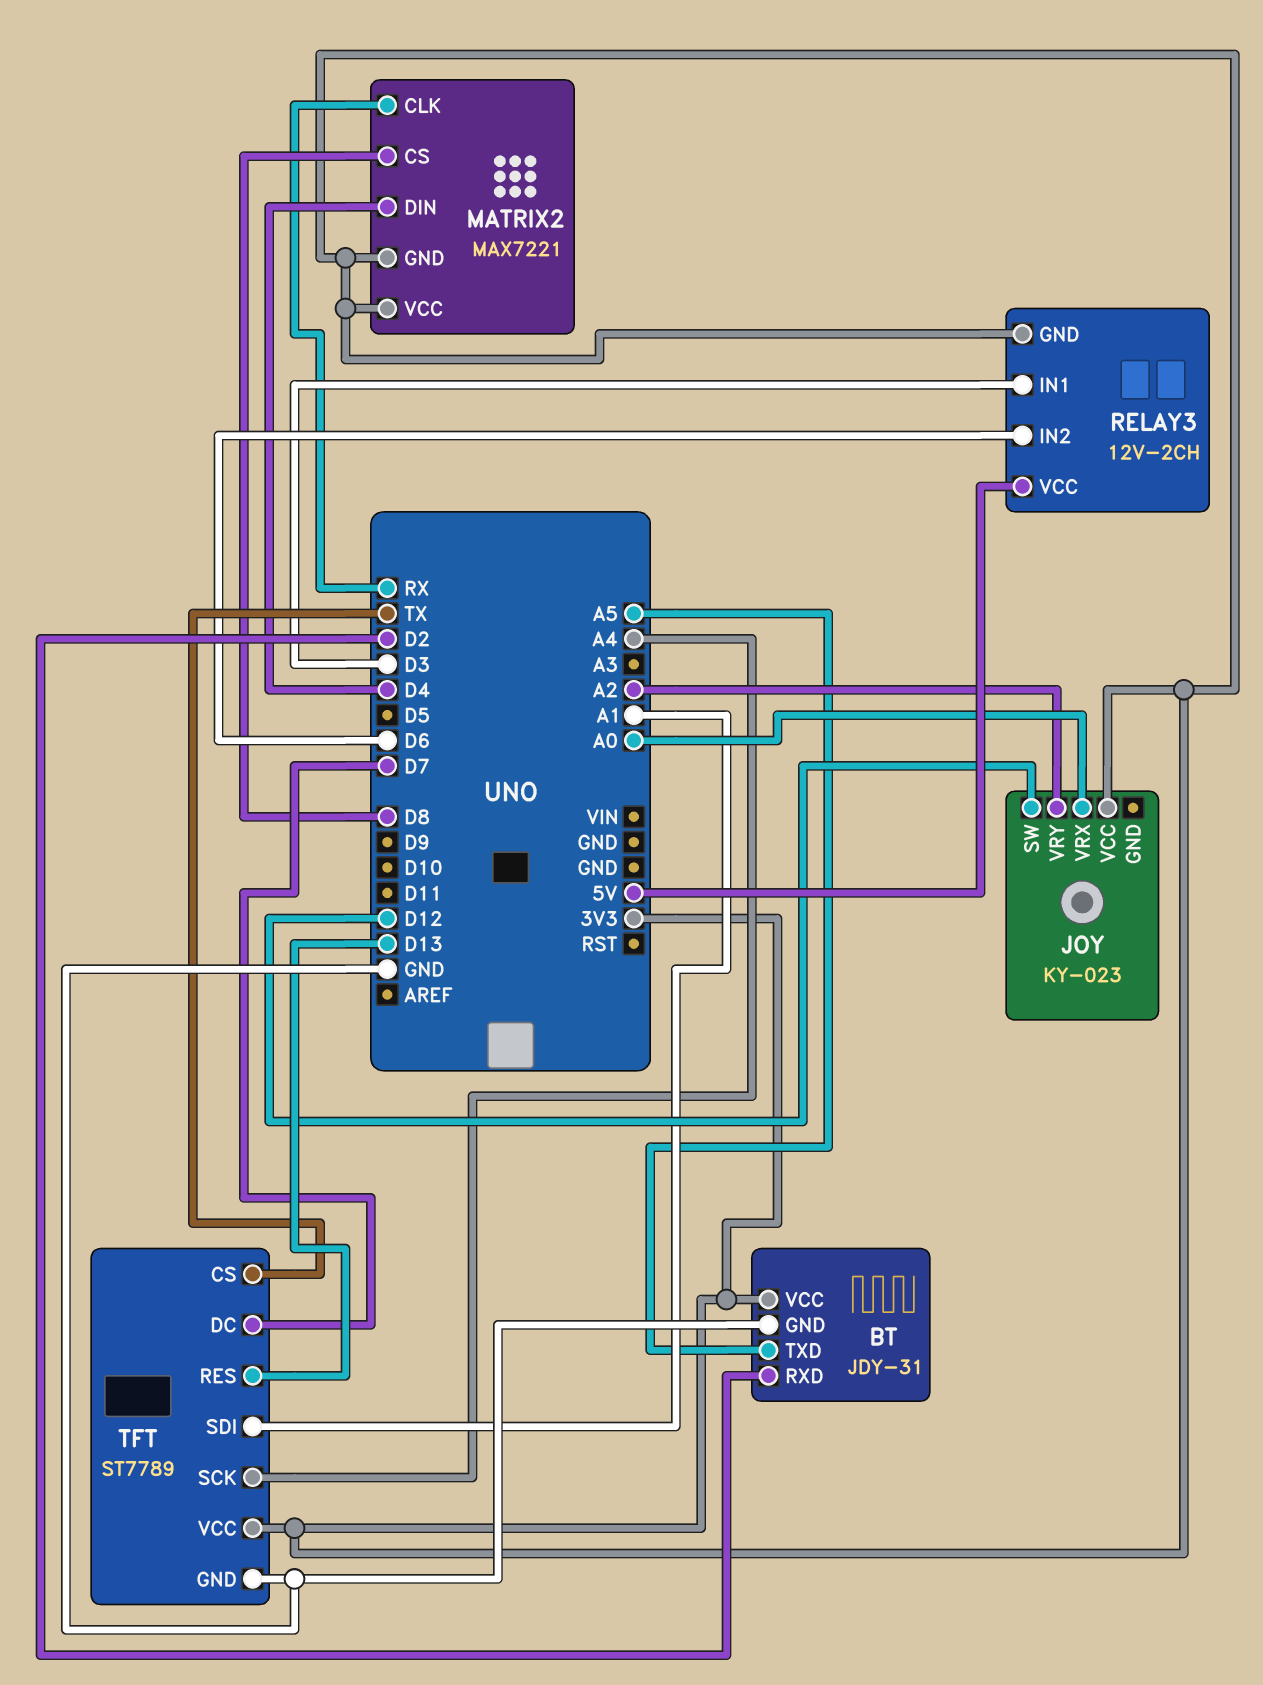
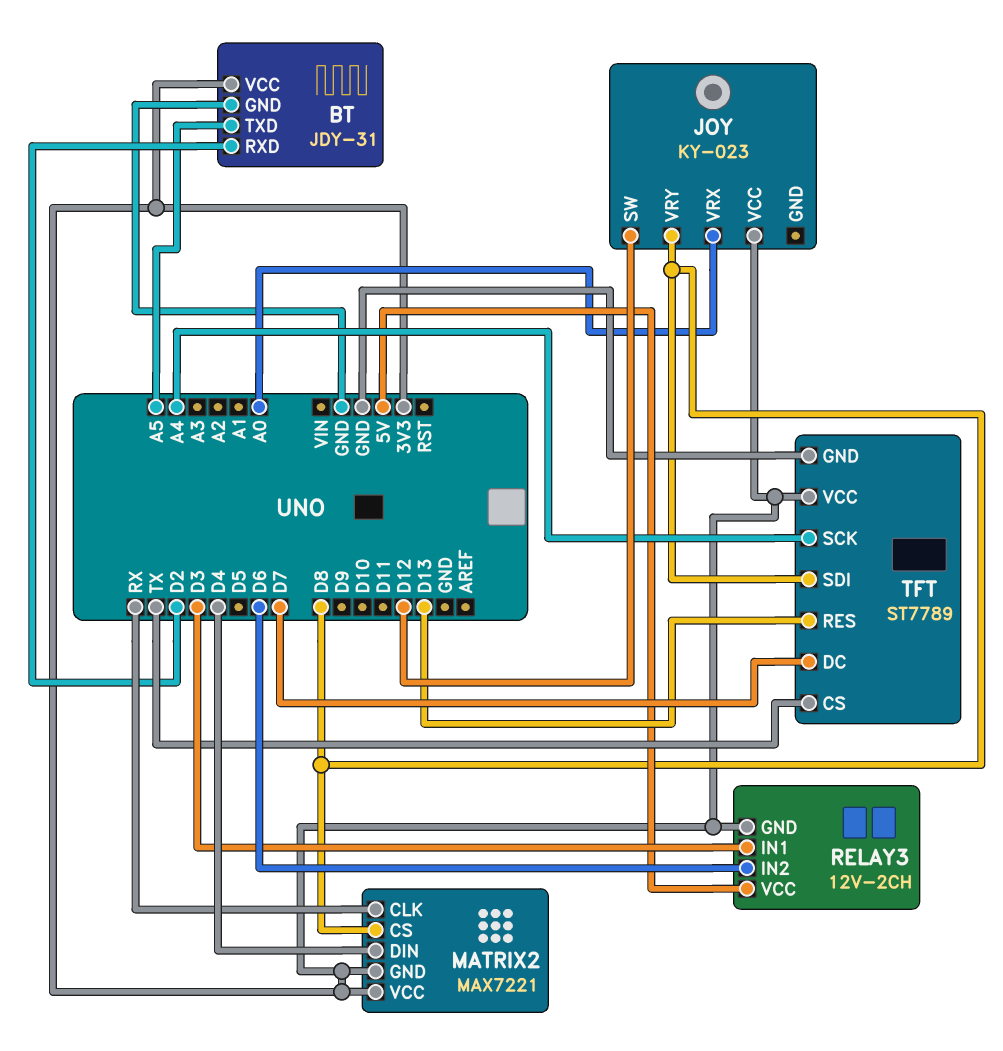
JOY pin VRY: A2 -> D8
TFT pin SDI: A1 -> D8

